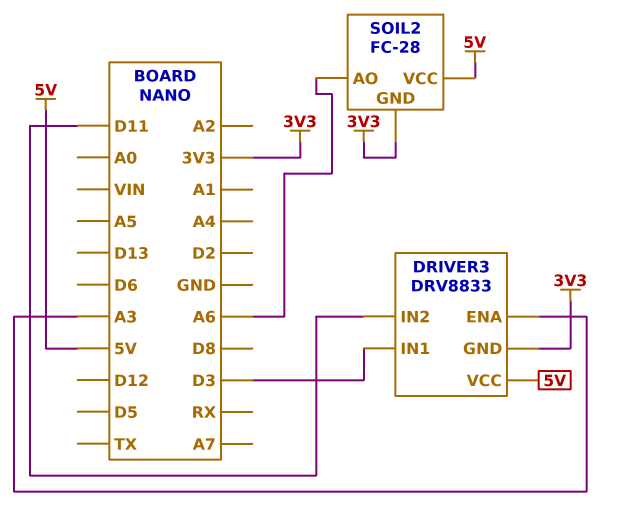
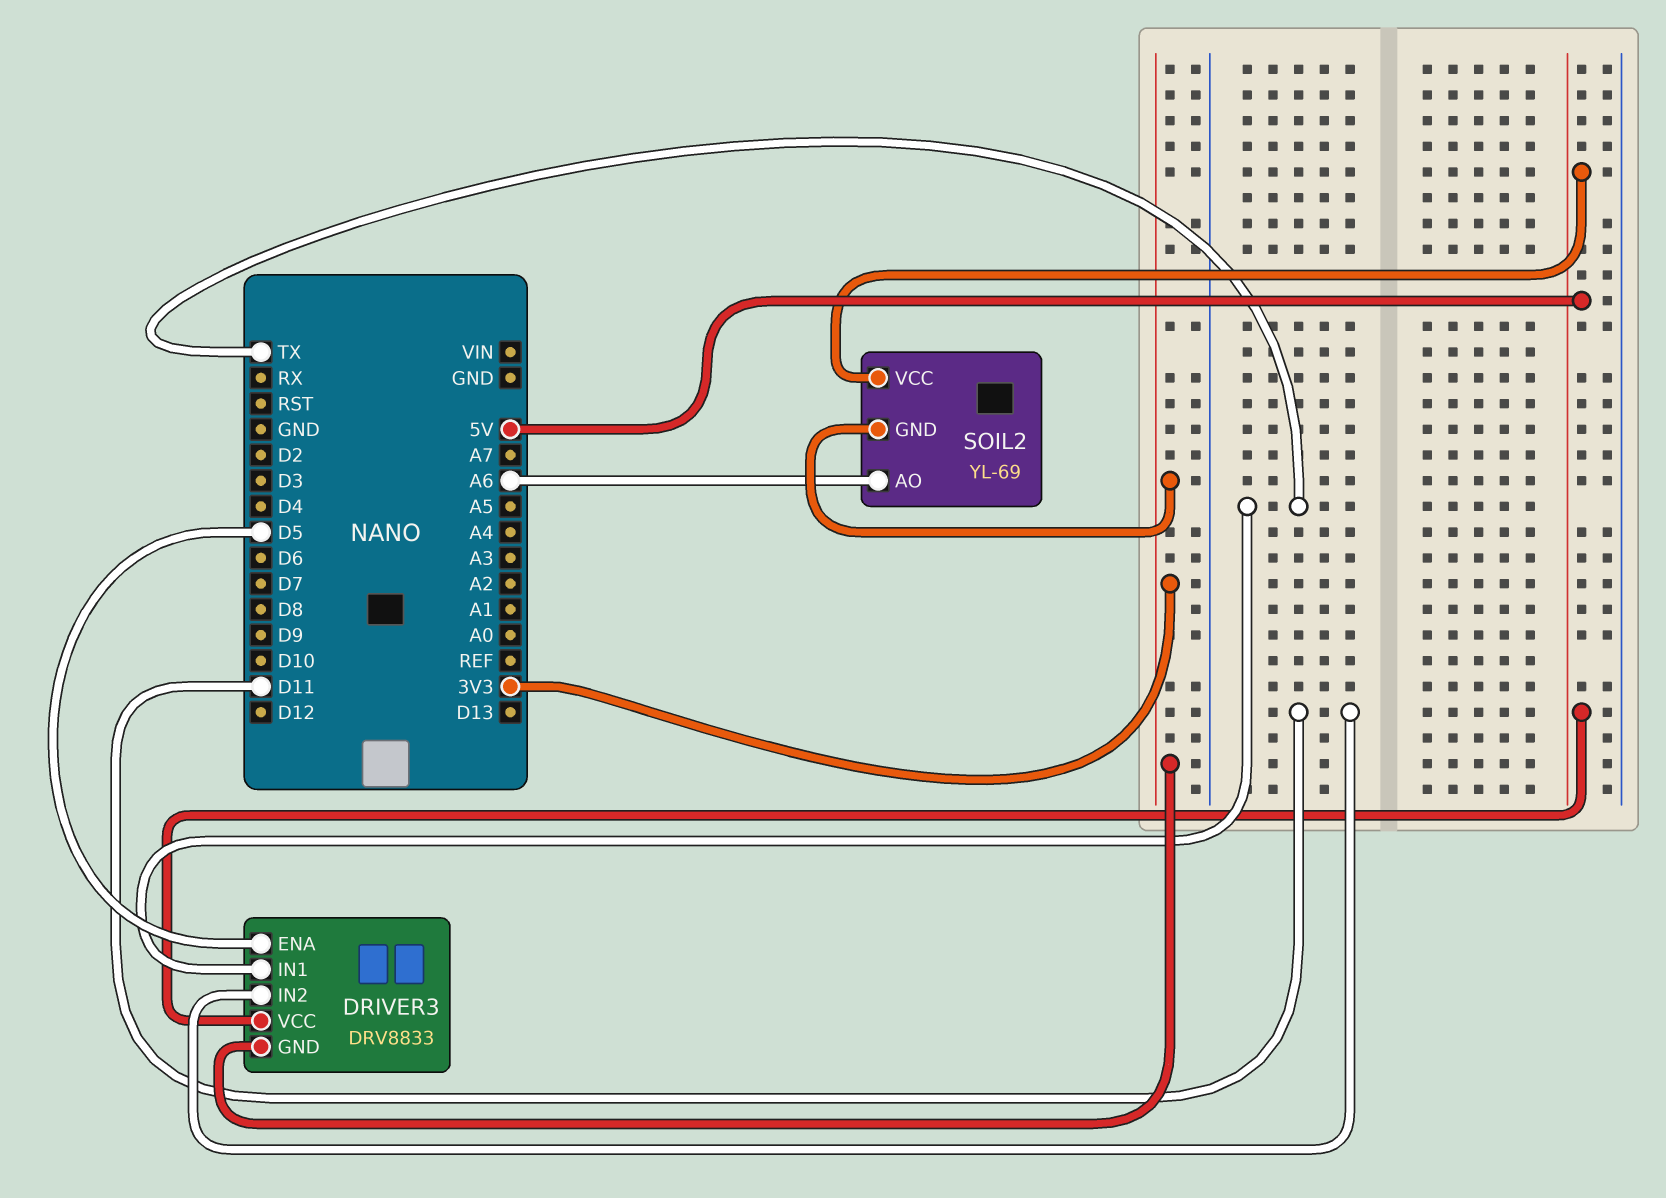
DRIVER3 pin ENA: A3 -> D5
DRIVER3 pin IN1: D3 -> TX
SOIL2: FC-28 -> YL-69

